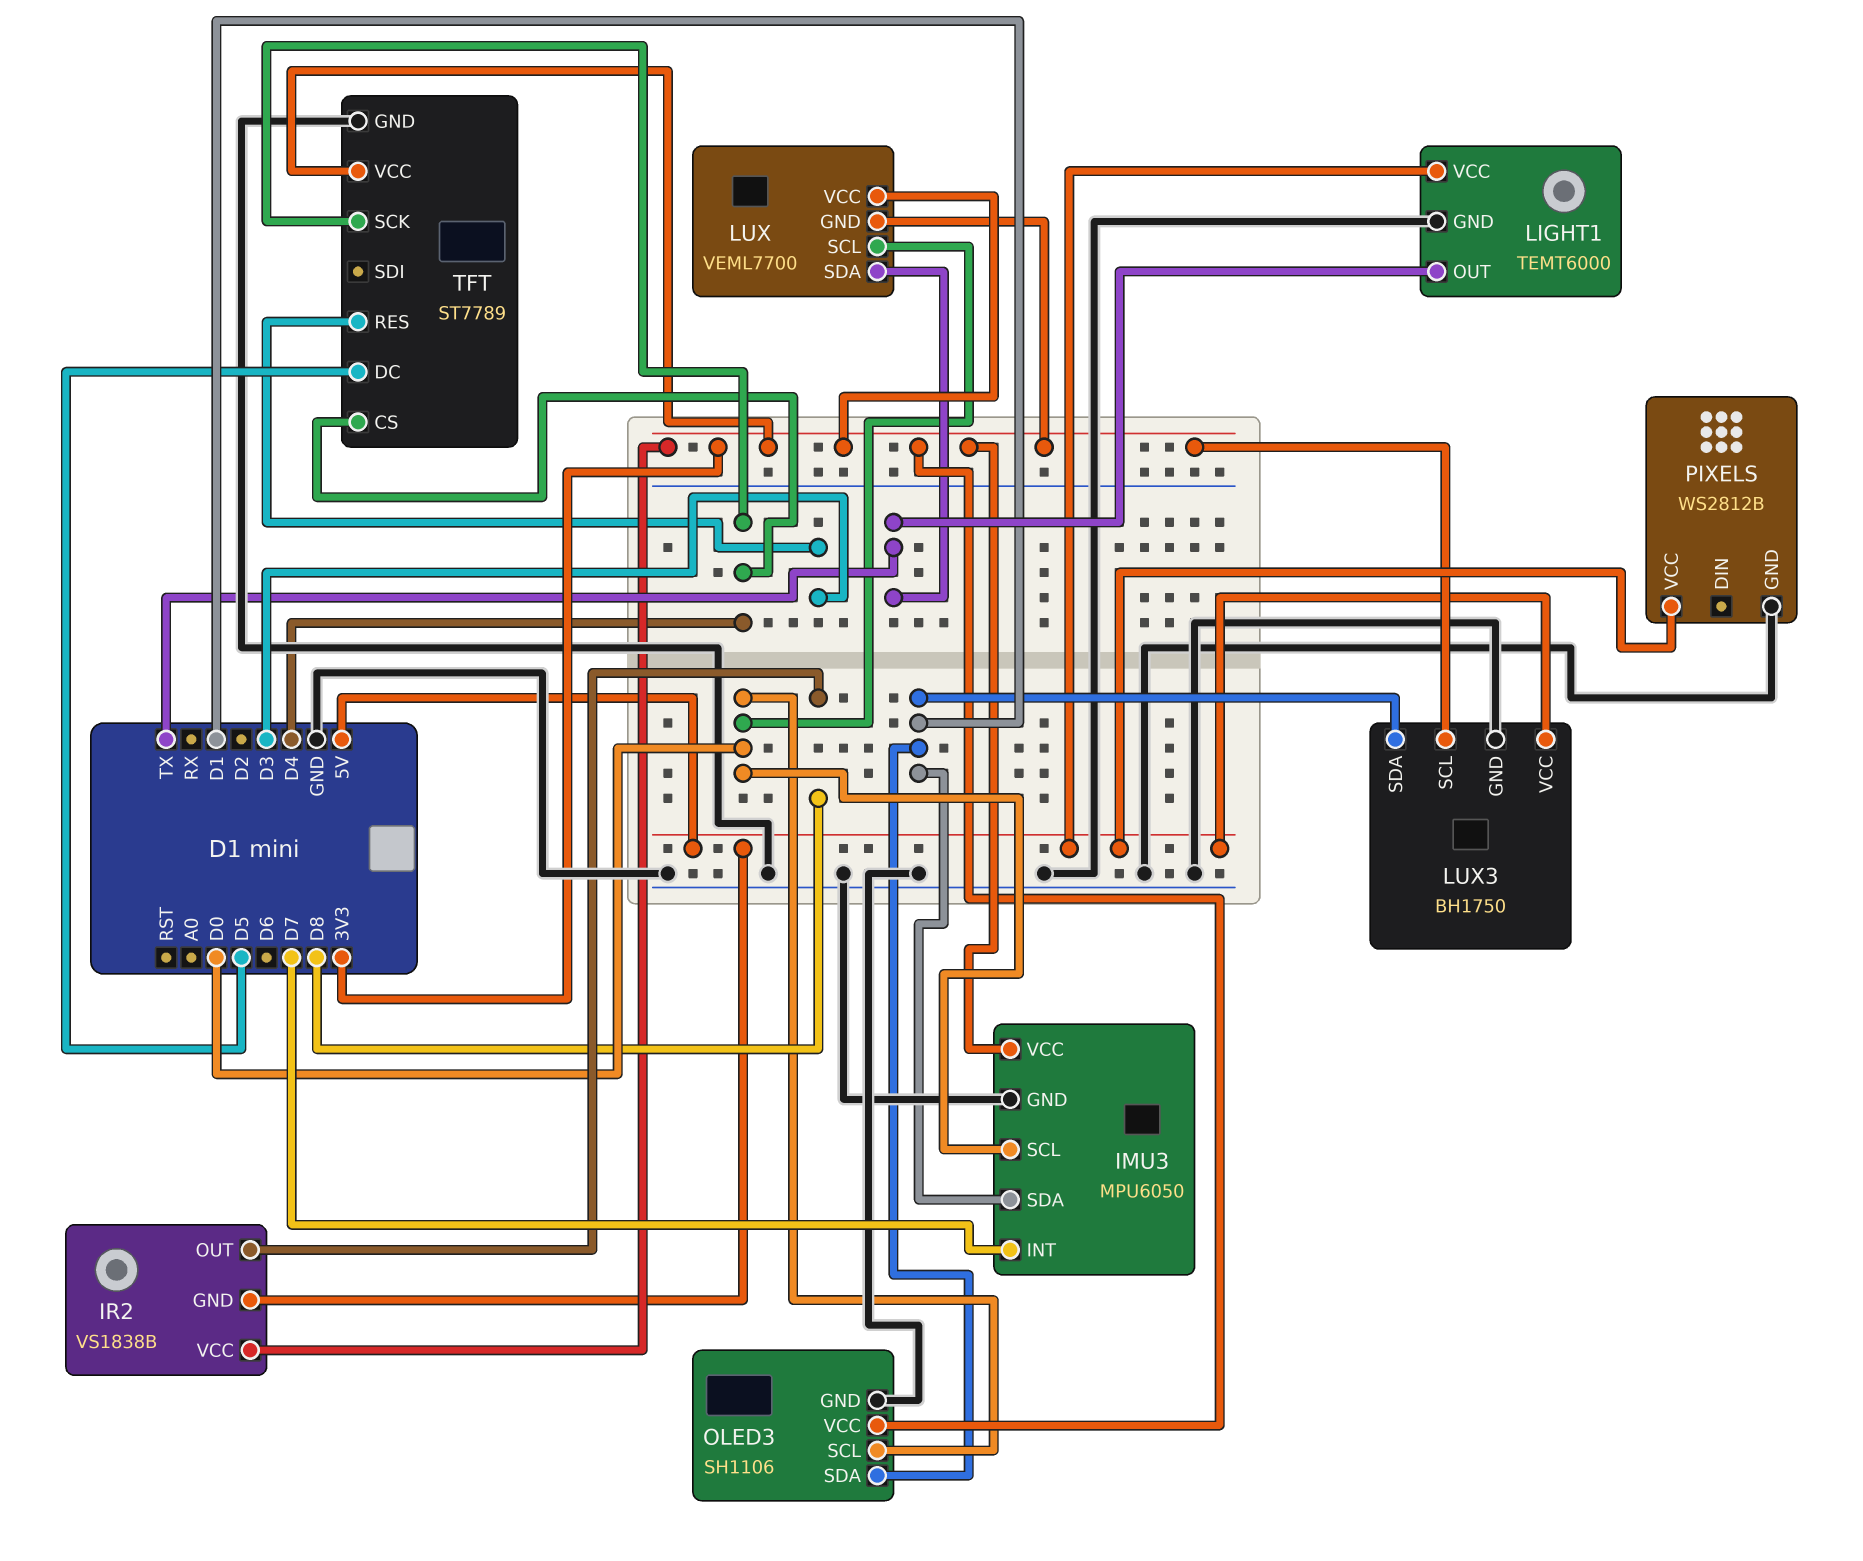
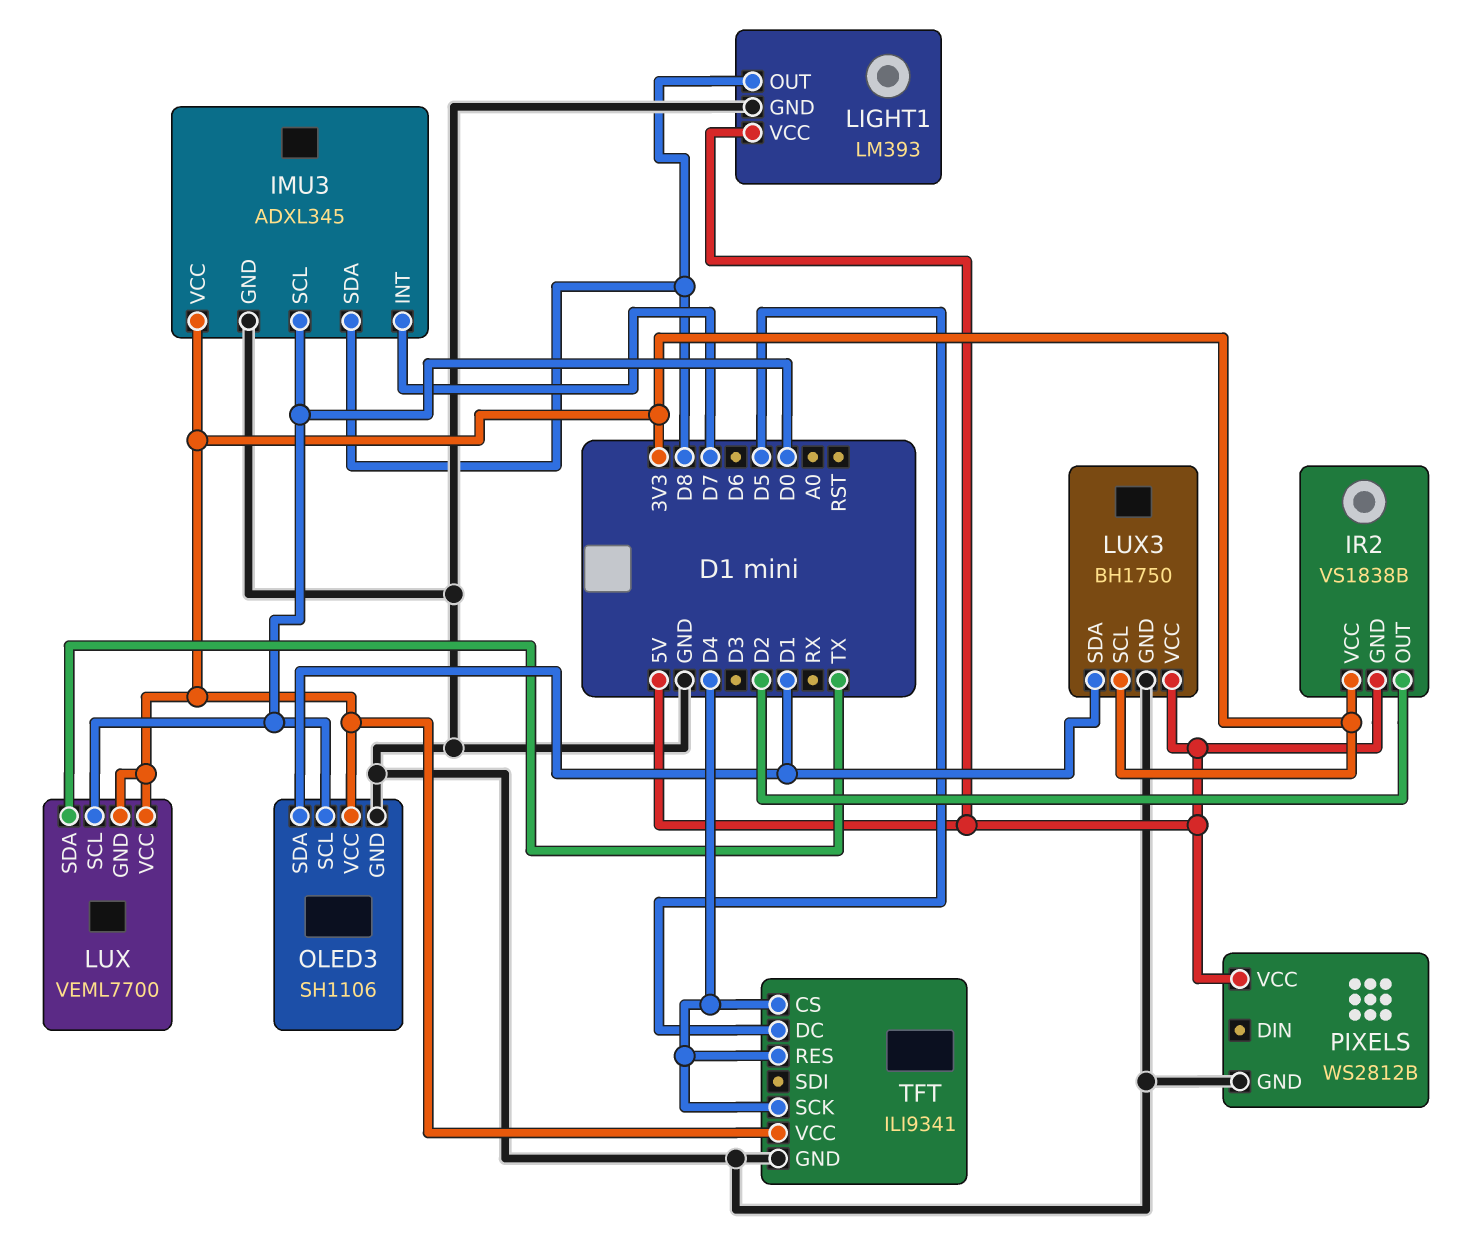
IMU3: MPU6050 -> ADXL345
IMU3 pin SDA: D1 -> D8
IR2 pin OUT: D8 -> D2
LIGHT1: TEMT6000 -> LM393
LIGHT1 pin OUT: TX -> D8
TFT: ST7789 -> ILI9341
TFT pin RES: D3 -> D4

